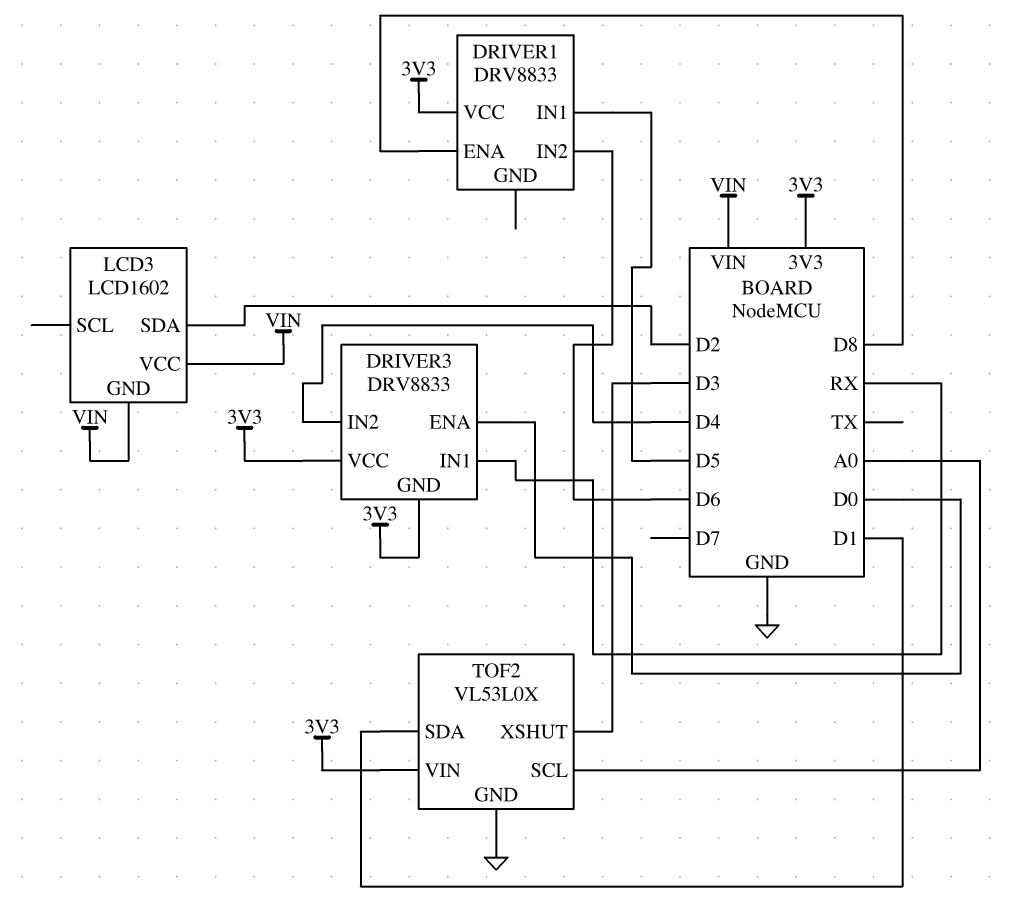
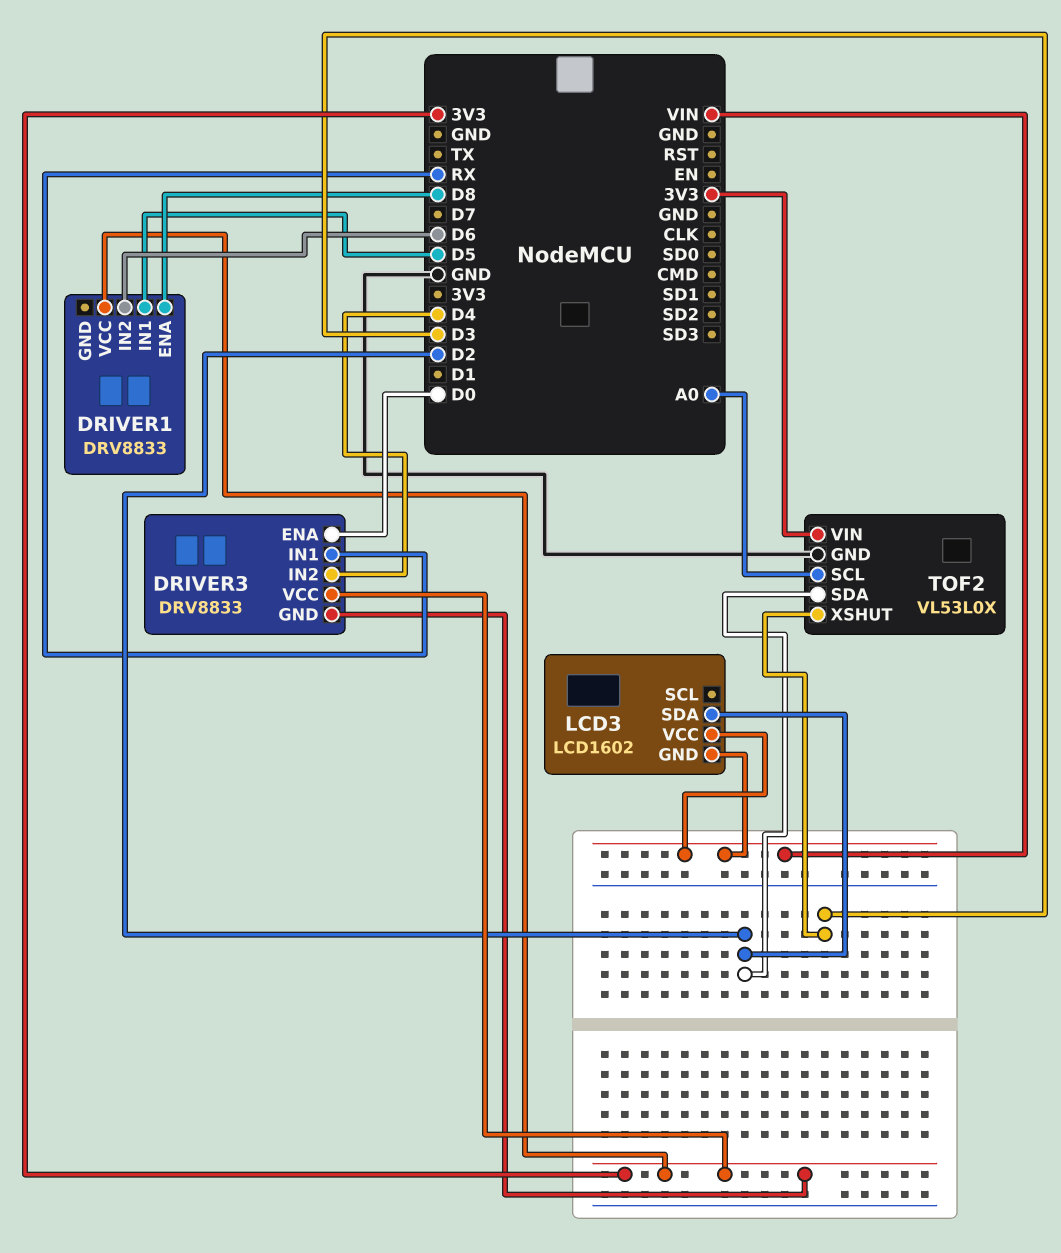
TOF2 pin SDA: D1 -> D2

